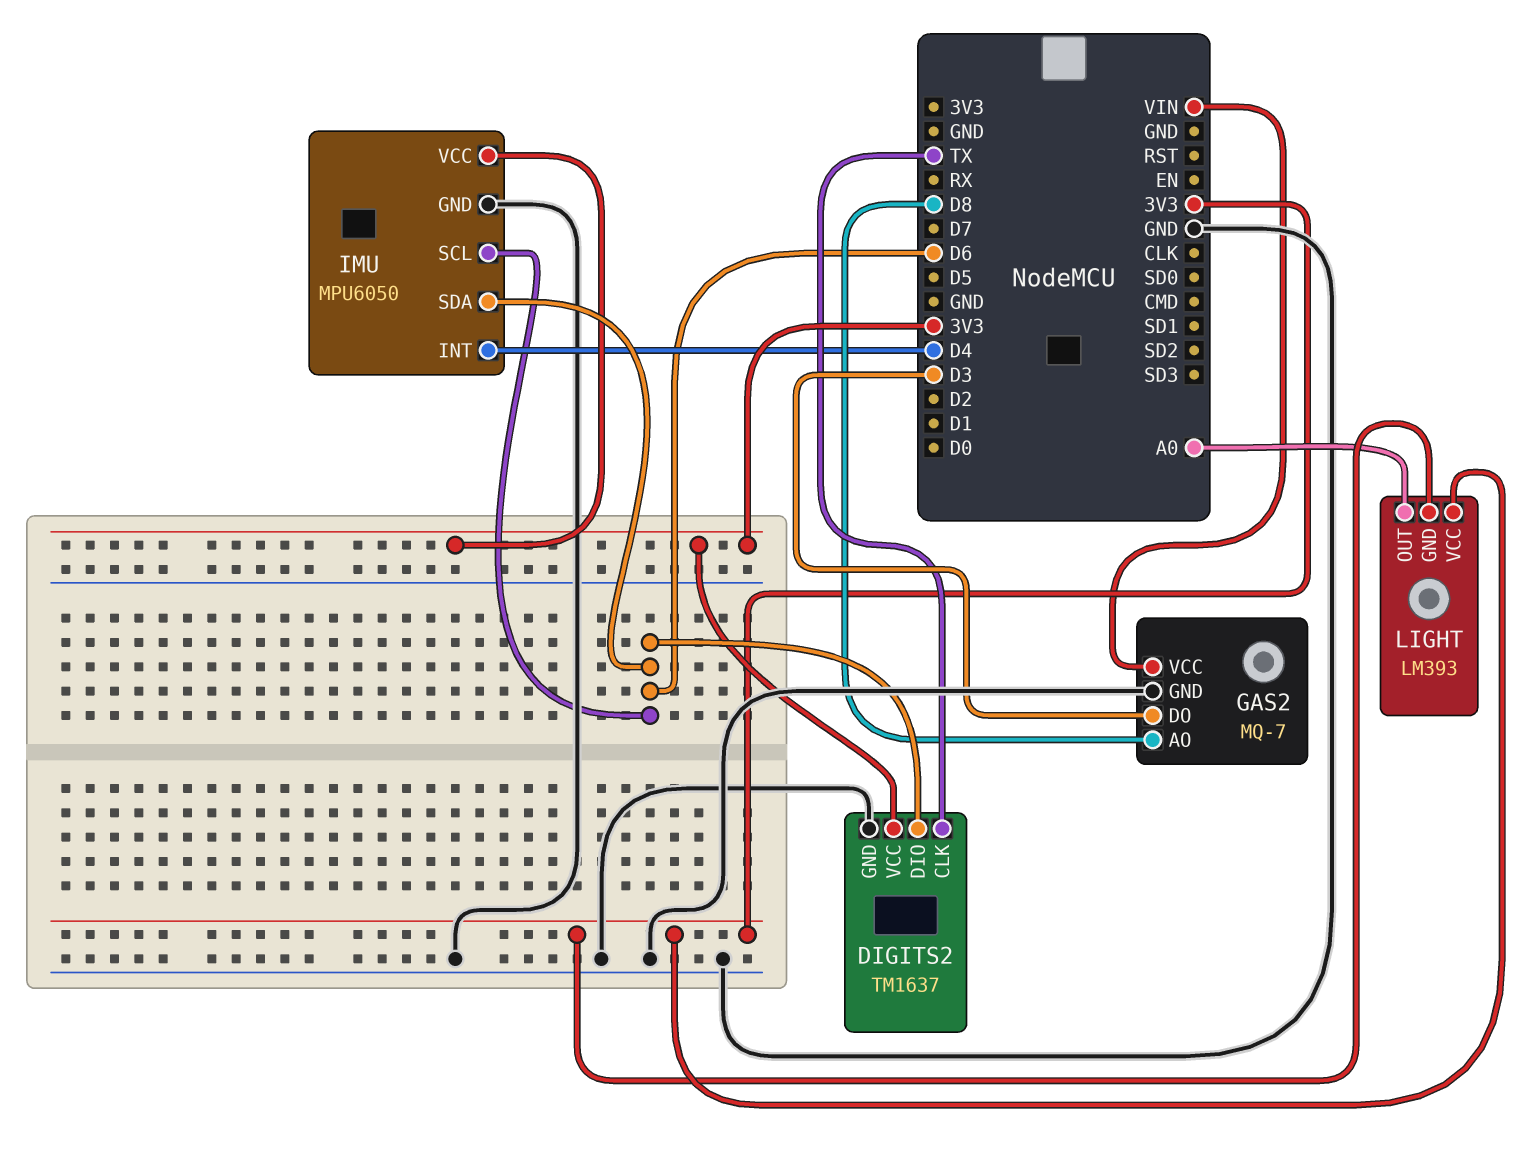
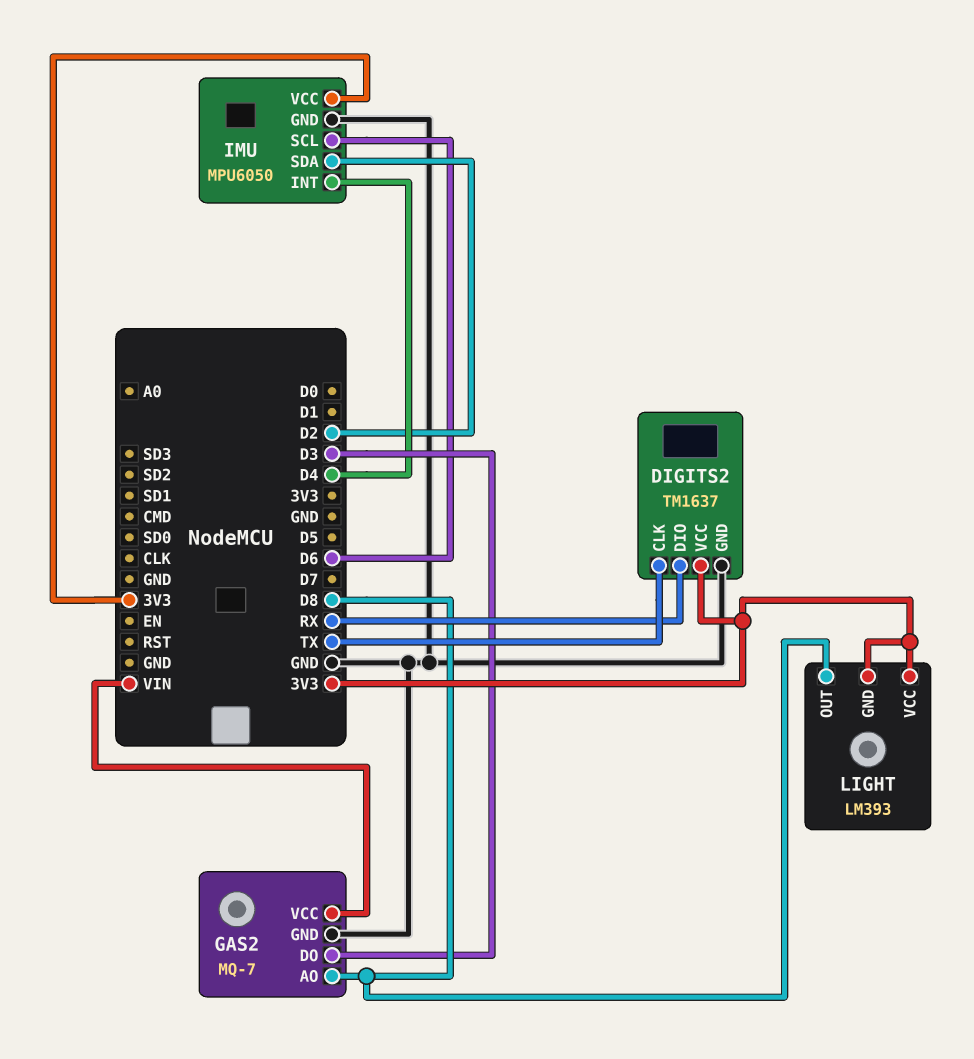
DIGITS2 pin DIO: D6 -> RX
IMU pin SDA: D6 -> D2
LIGHT pin OUT: A0 -> D8

